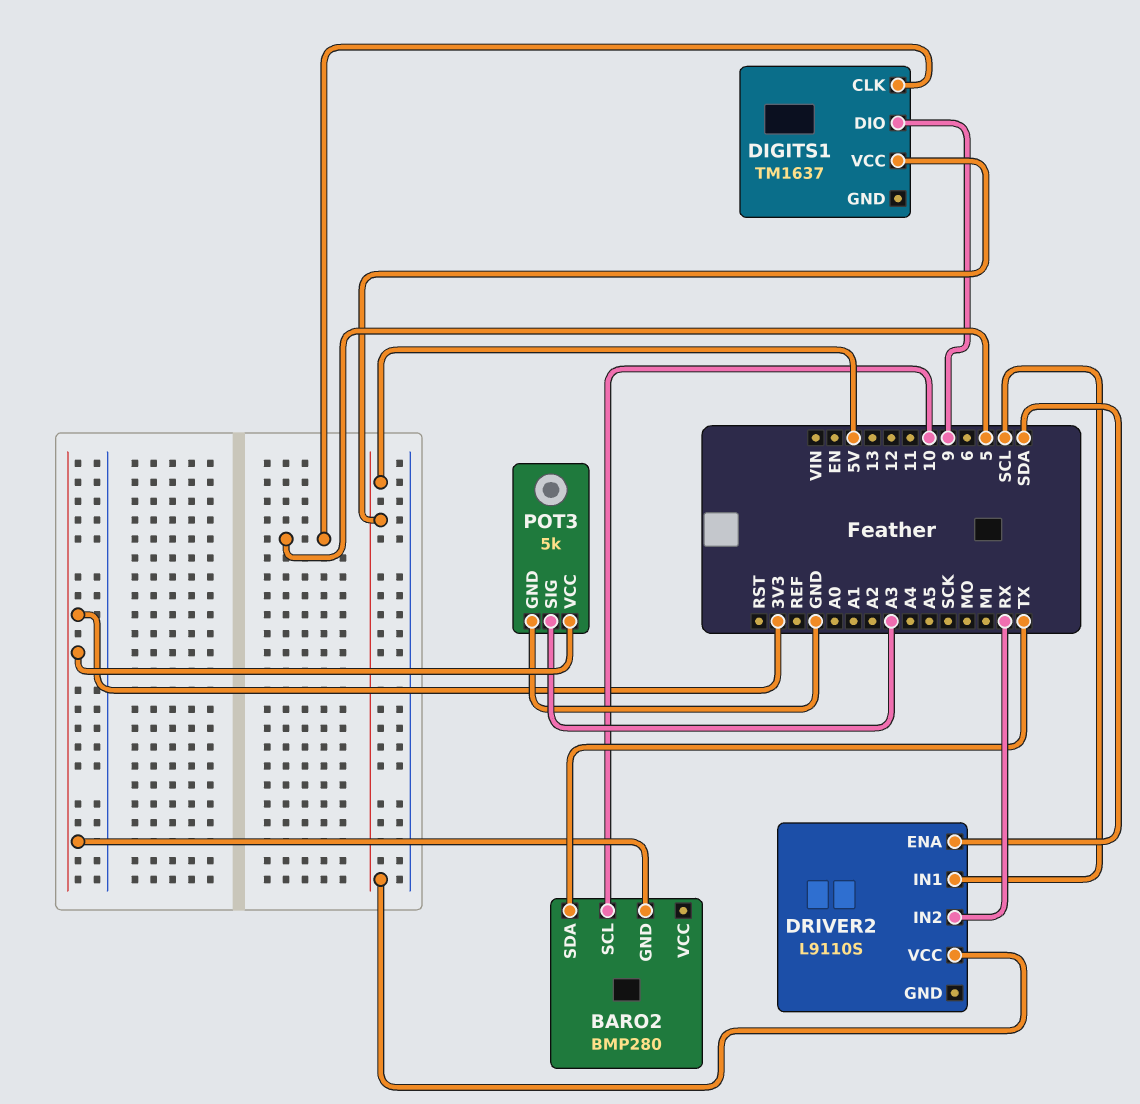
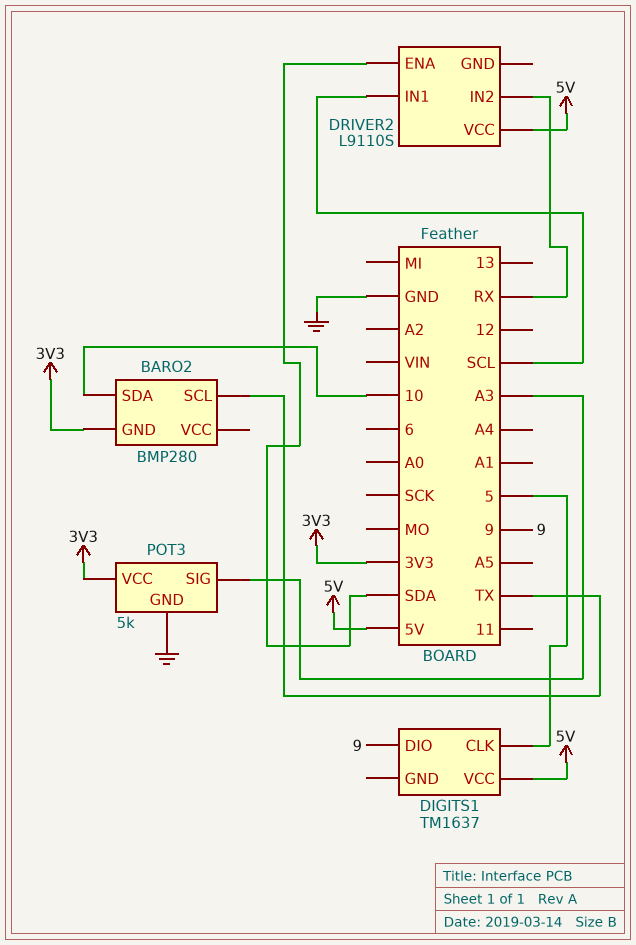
BARO2 pin SCL: 10 -> TX
BARO2 pin SDA: TX -> 10

